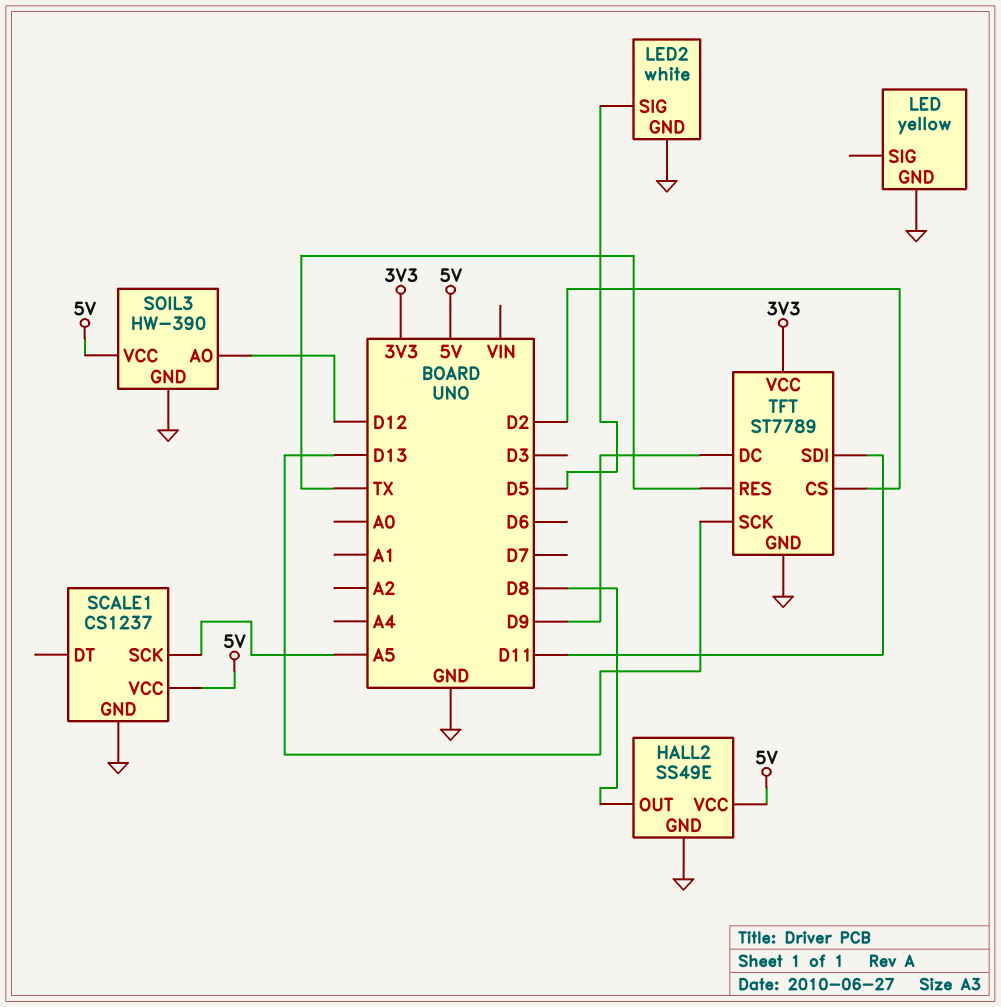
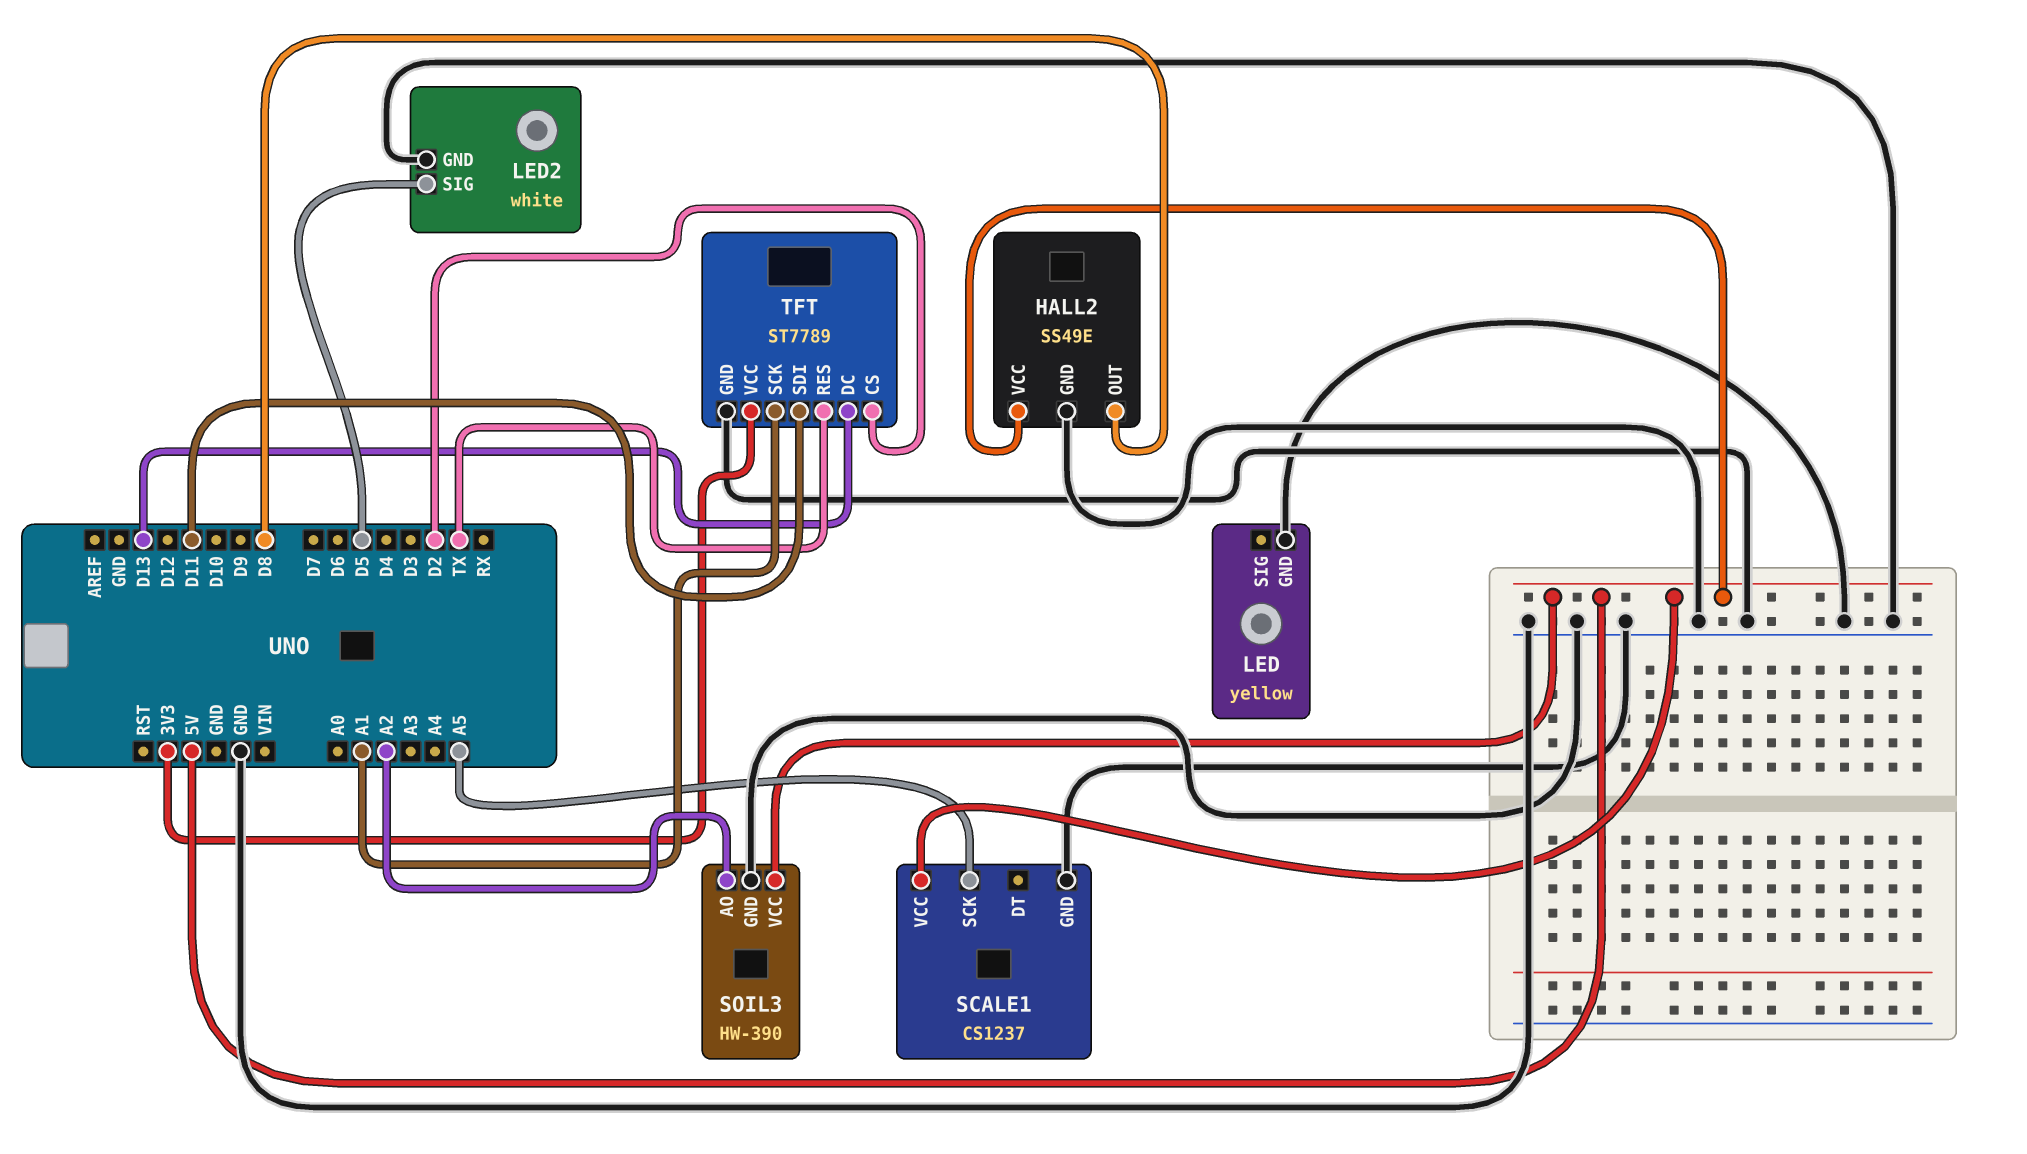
SOIL3 pin AO: D12 -> A2
TFT pin DC: D9 -> D13
TFT pin SCK: D13 -> A1

